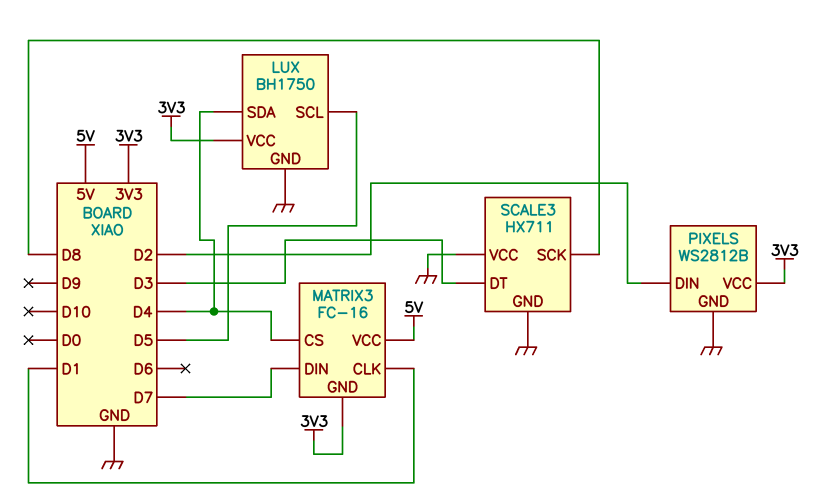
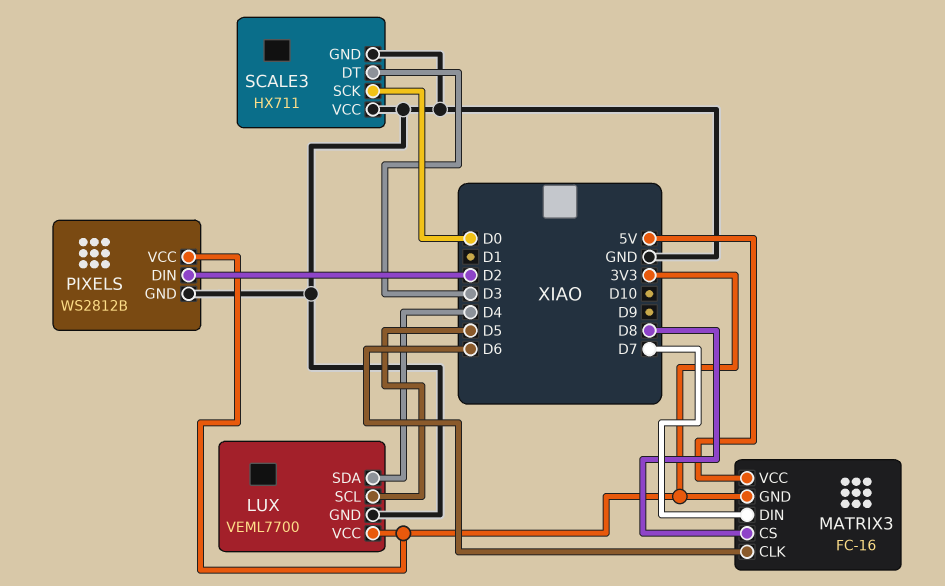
LUX: BH1750 -> VEML7700
MATRIX3 pin CLK: D1 -> D6
MATRIX3 pin CS: D4 -> D8
SCALE3 pin SCK: D8 -> D0

